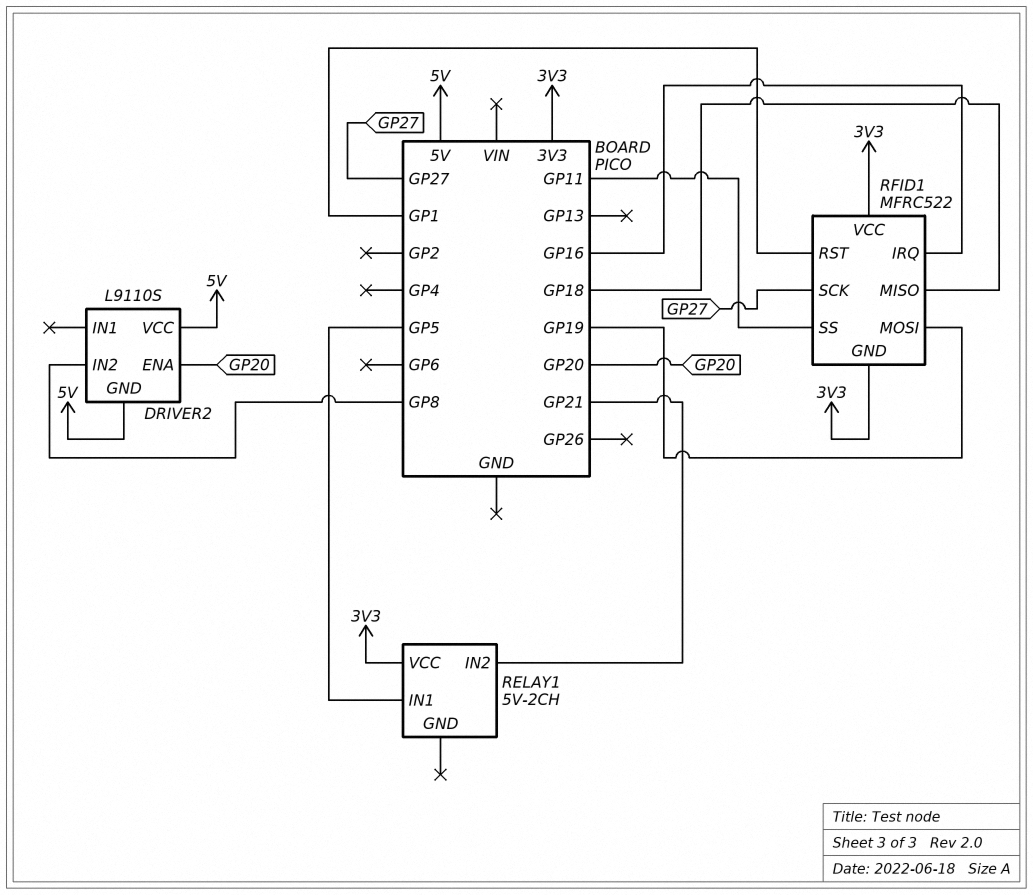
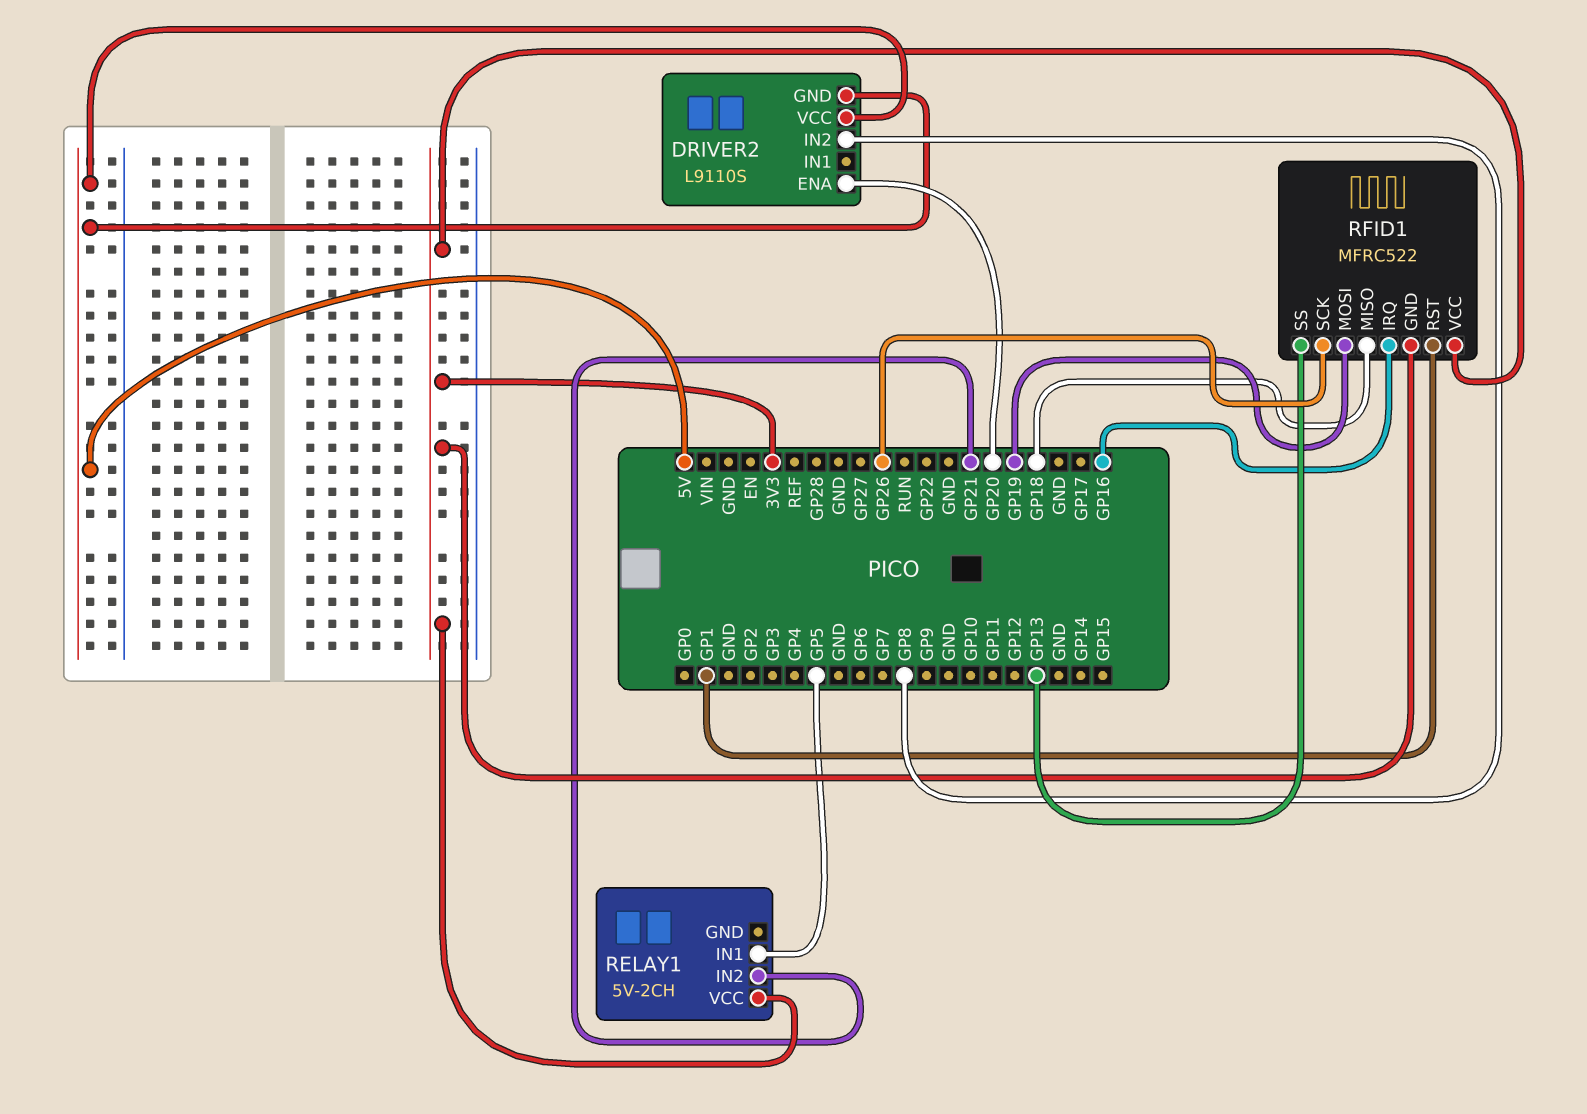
RFID1 pin SCK: GP27 -> GP26
RFID1 pin SS: GP11 -> GP13

